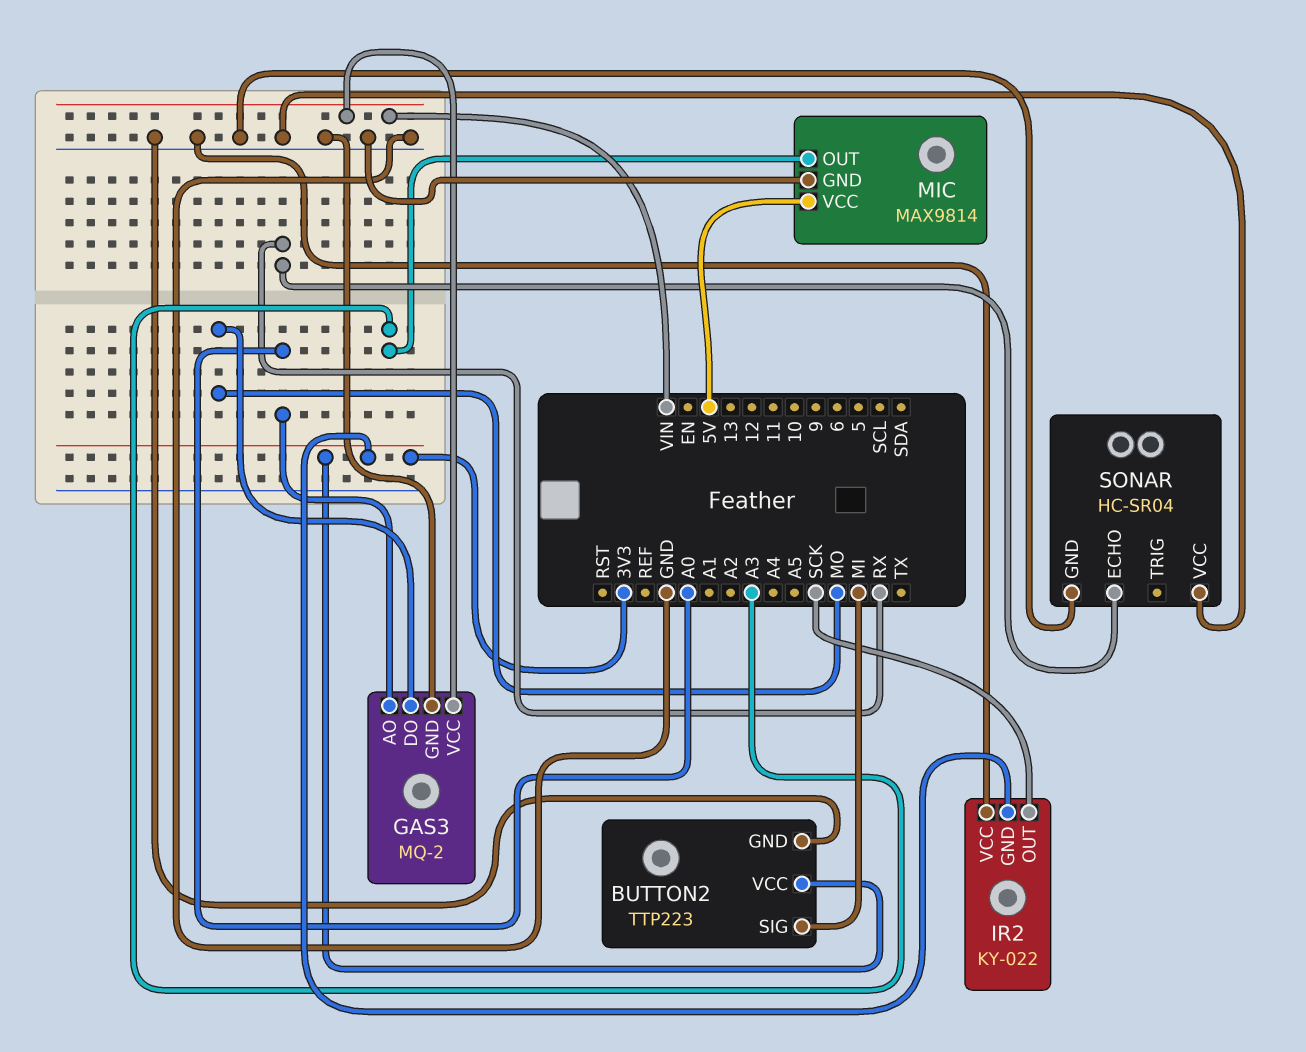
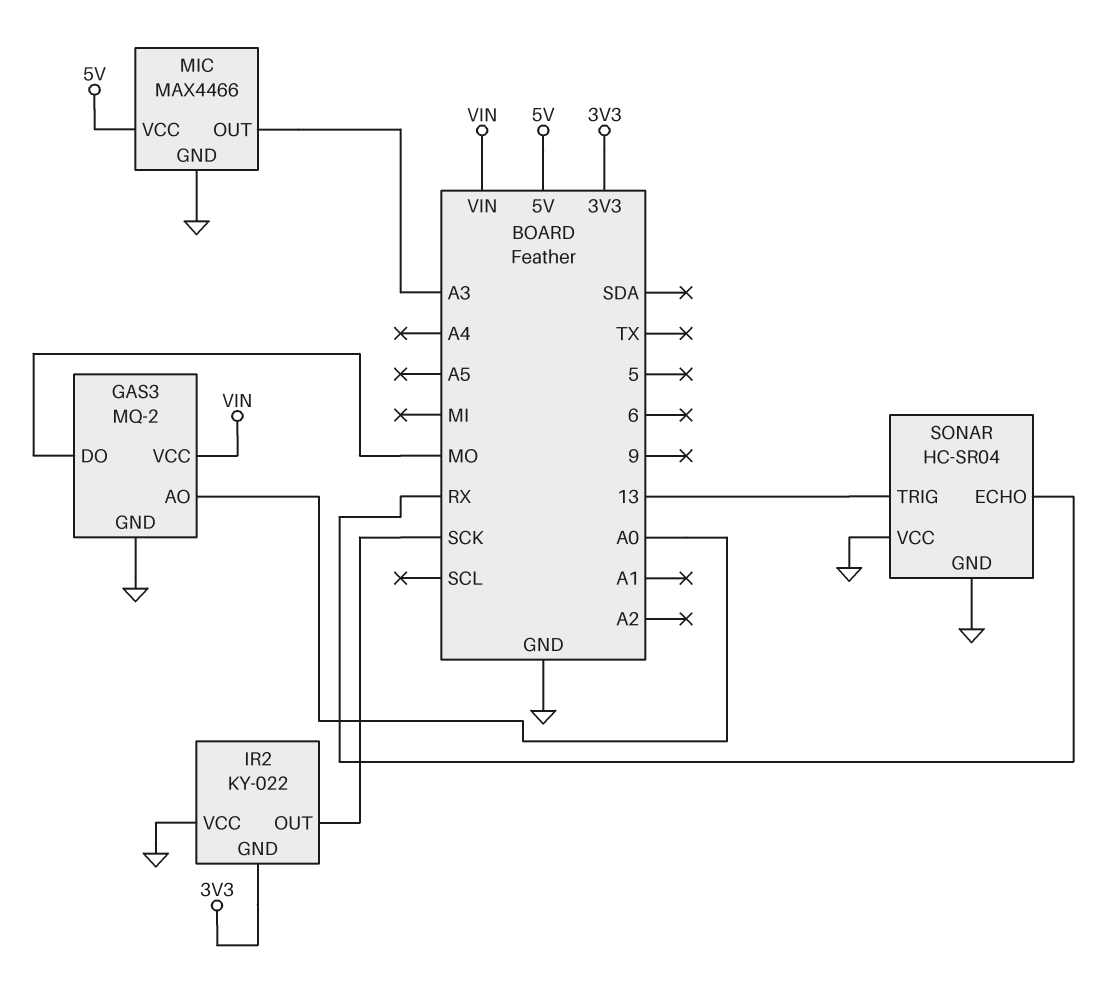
BUTTON2: TTP223 -> none
BUTTON2 pin GND: GND -> none
BUTTON2 pin SIG: MI -> none
BUTTON2 pin VCC: 3V3 -> none
MIC: MAX9814 -> MAX4466
SONAR pin TRIG: none -> 13

